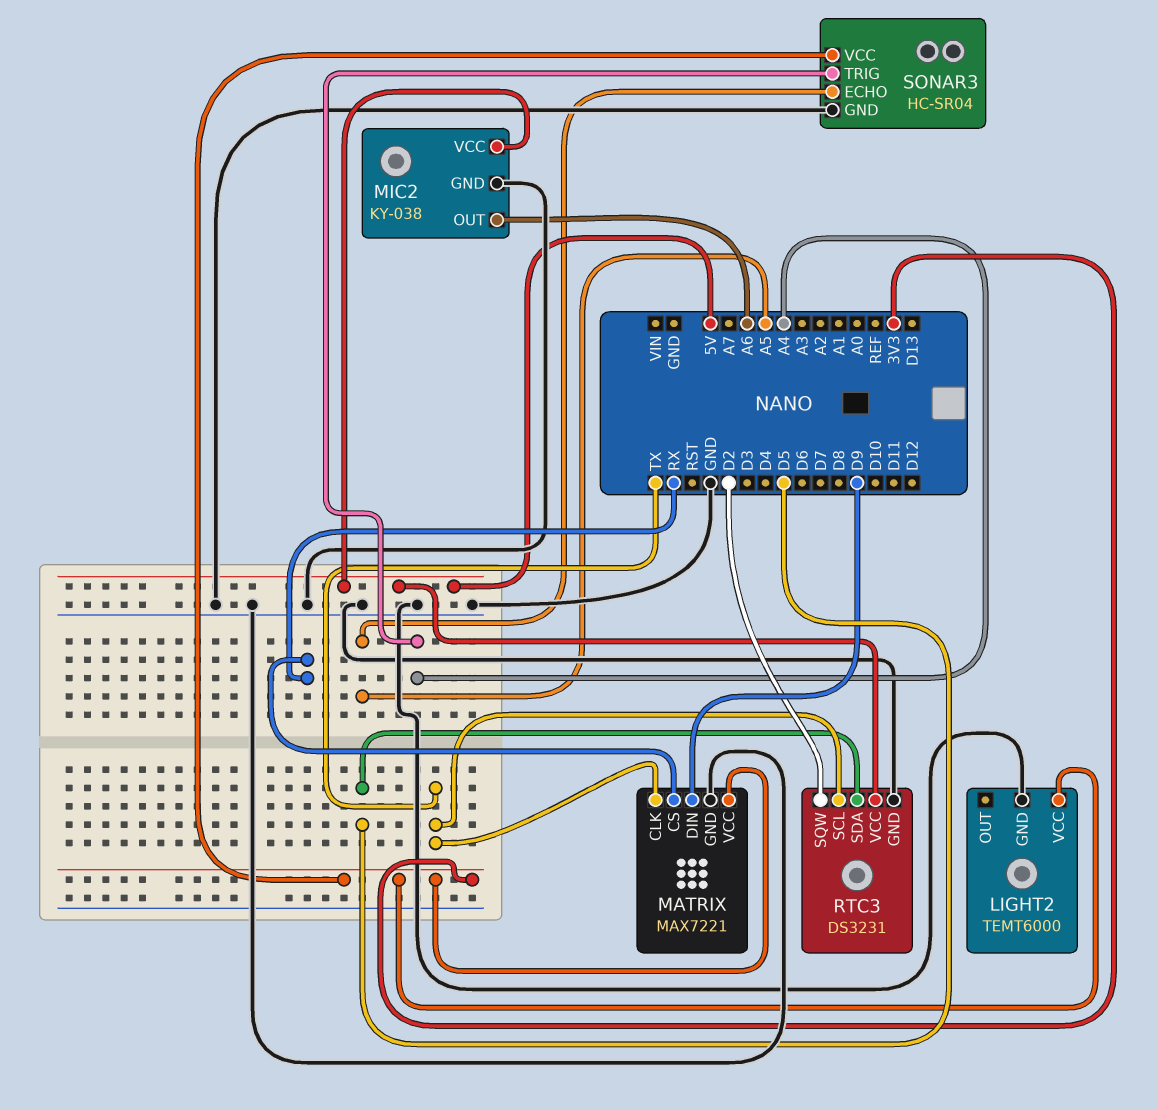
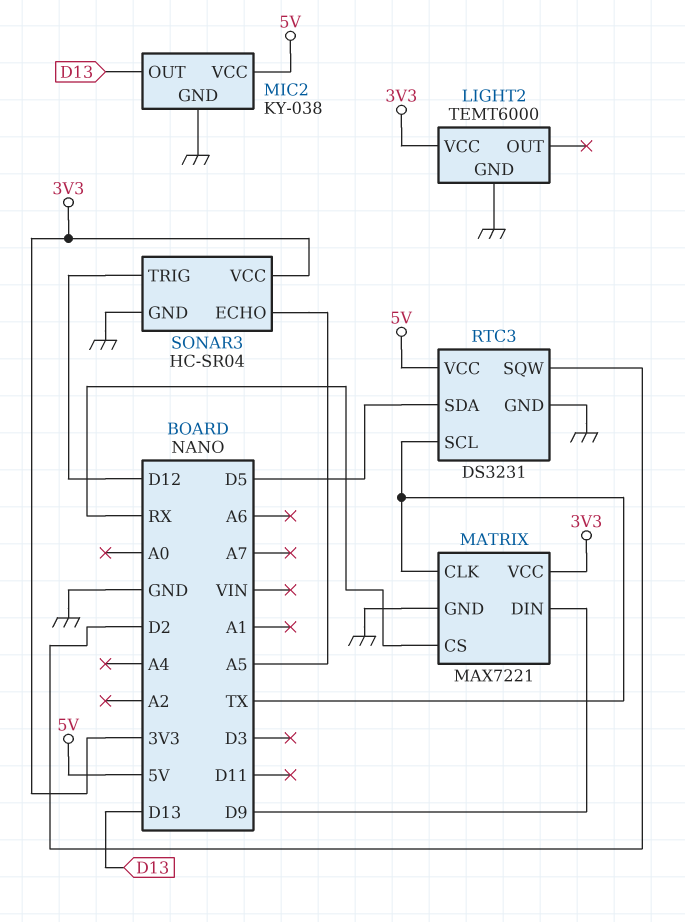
MIC2 pin OUT: A6 -> D13
SONAR3 pin TRIG: A4 -> D12

